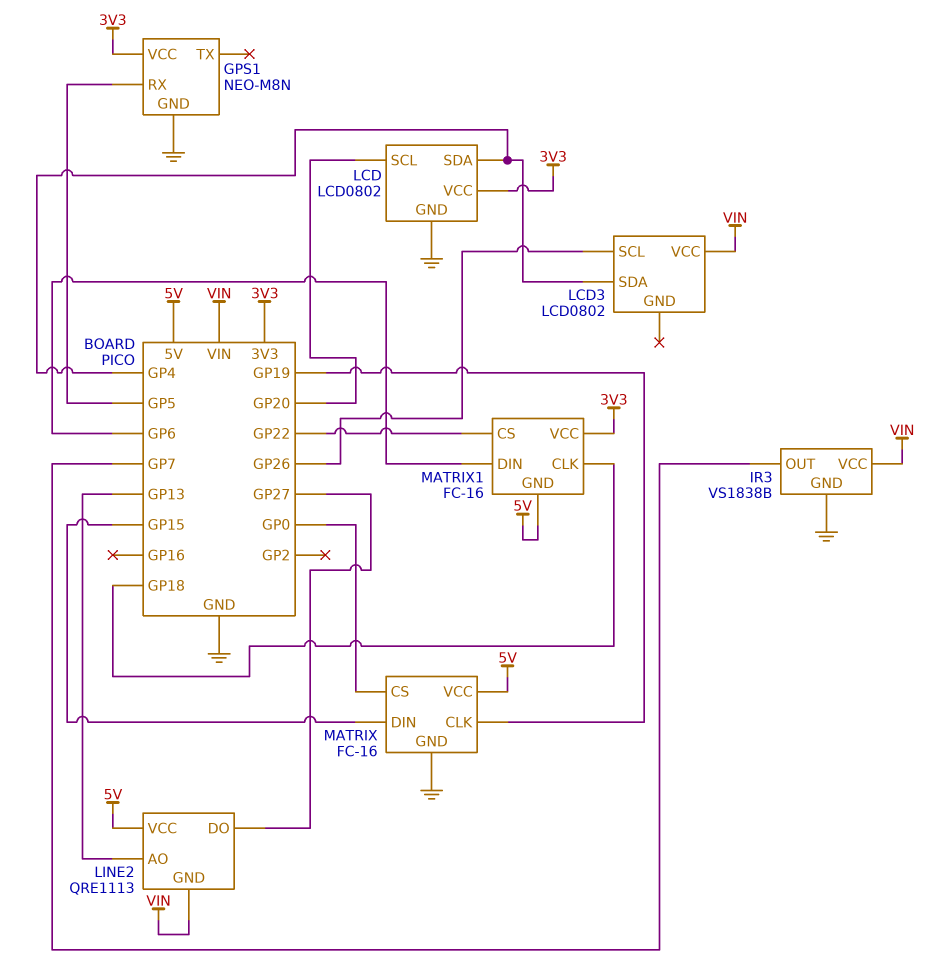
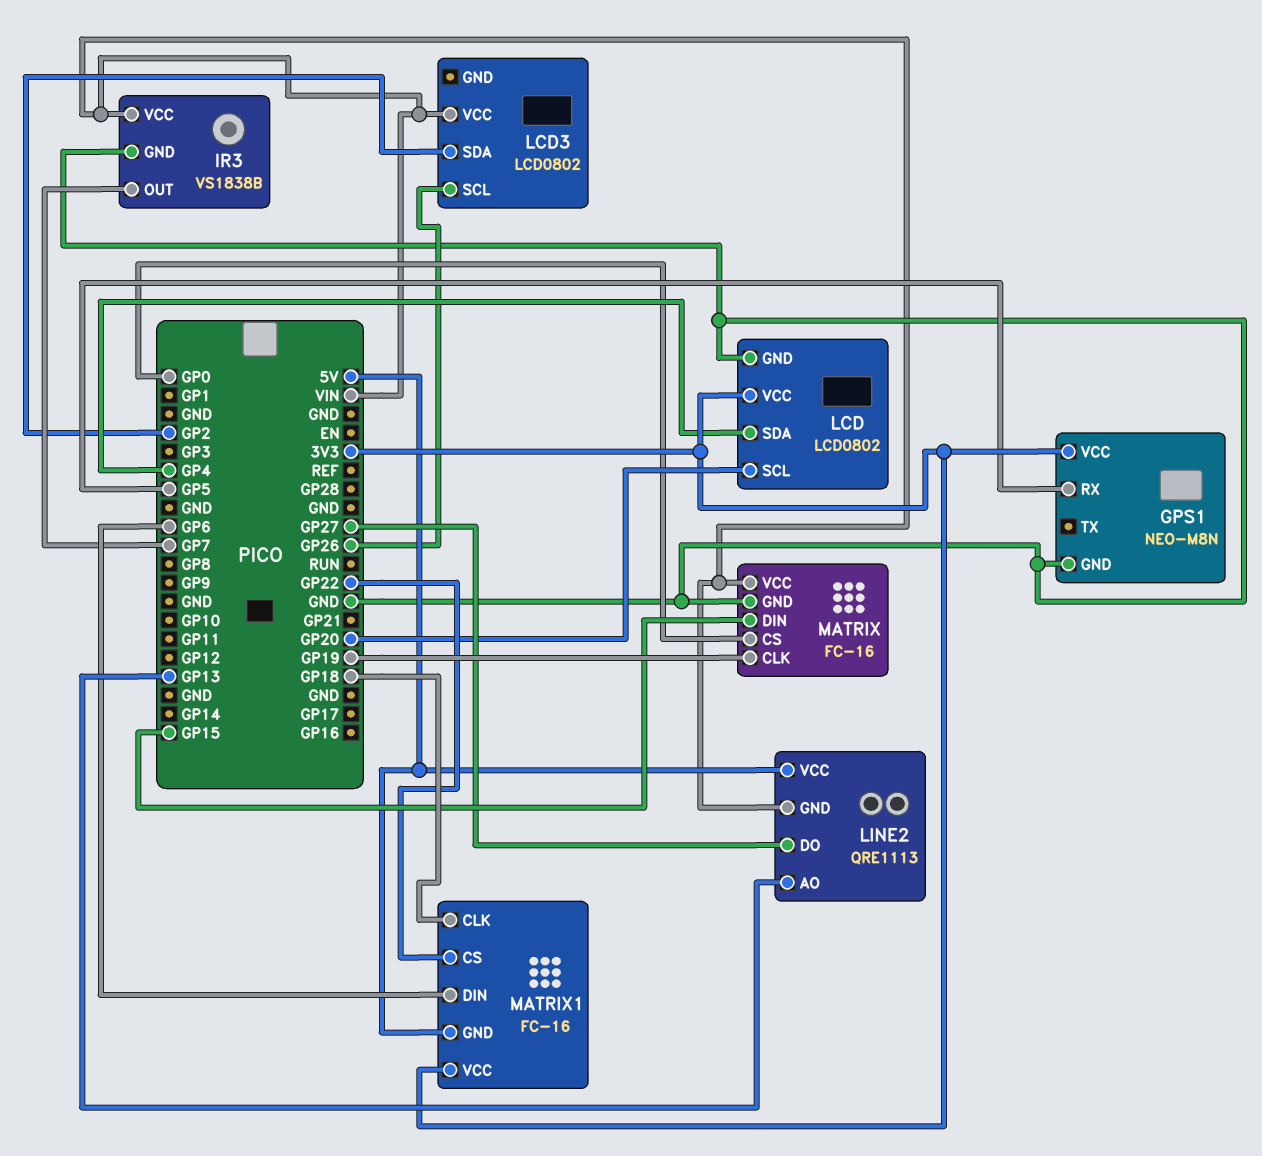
LCD3 pin SDA: GP4 -> GP2
MATRIX pin VCC: 5V -> VIN

